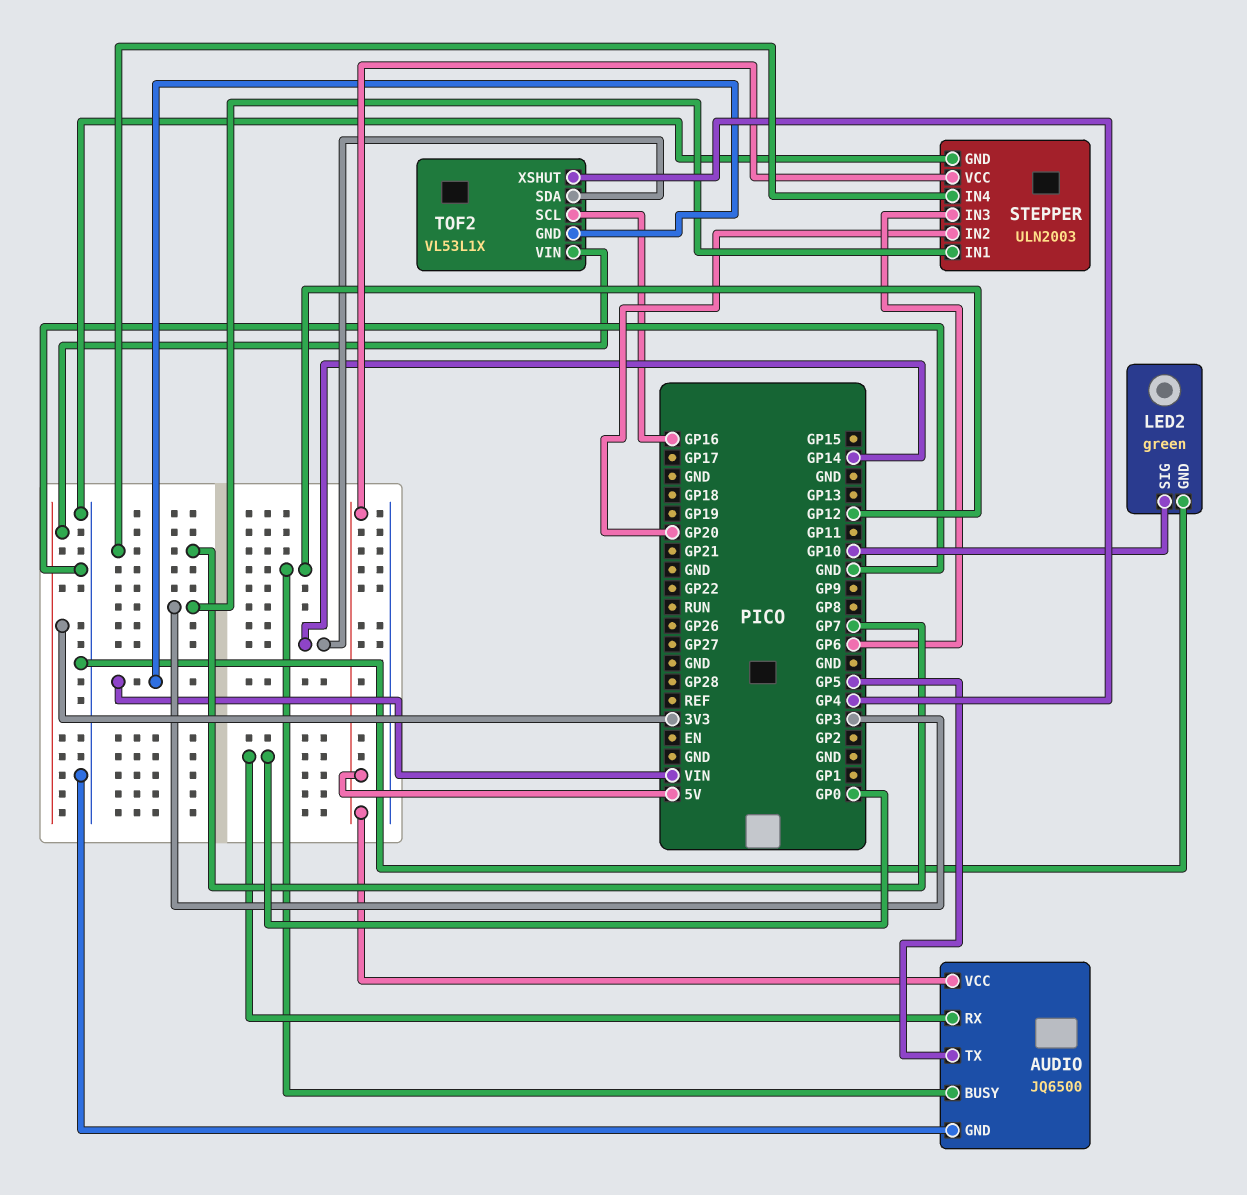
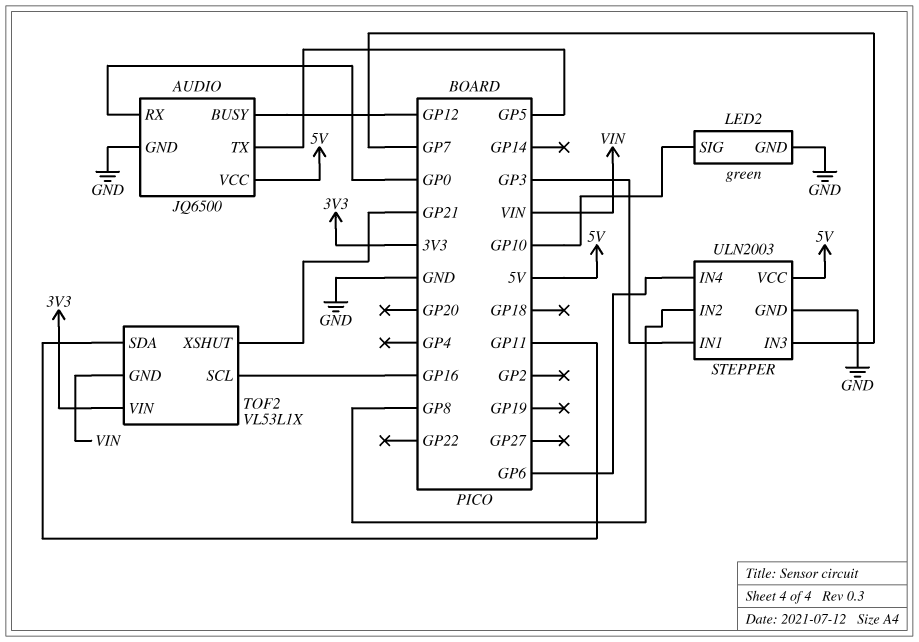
STEPPER pin IN2: GP20 -> GP8
STEPPER pin IN3: GP6 -> GP7
STEPPER pin IN4: GP7 -> GP6
TOF2 pin SDA: GP14 -> GP11
TOF2 pin XSHUT: GP4 -> GP21

